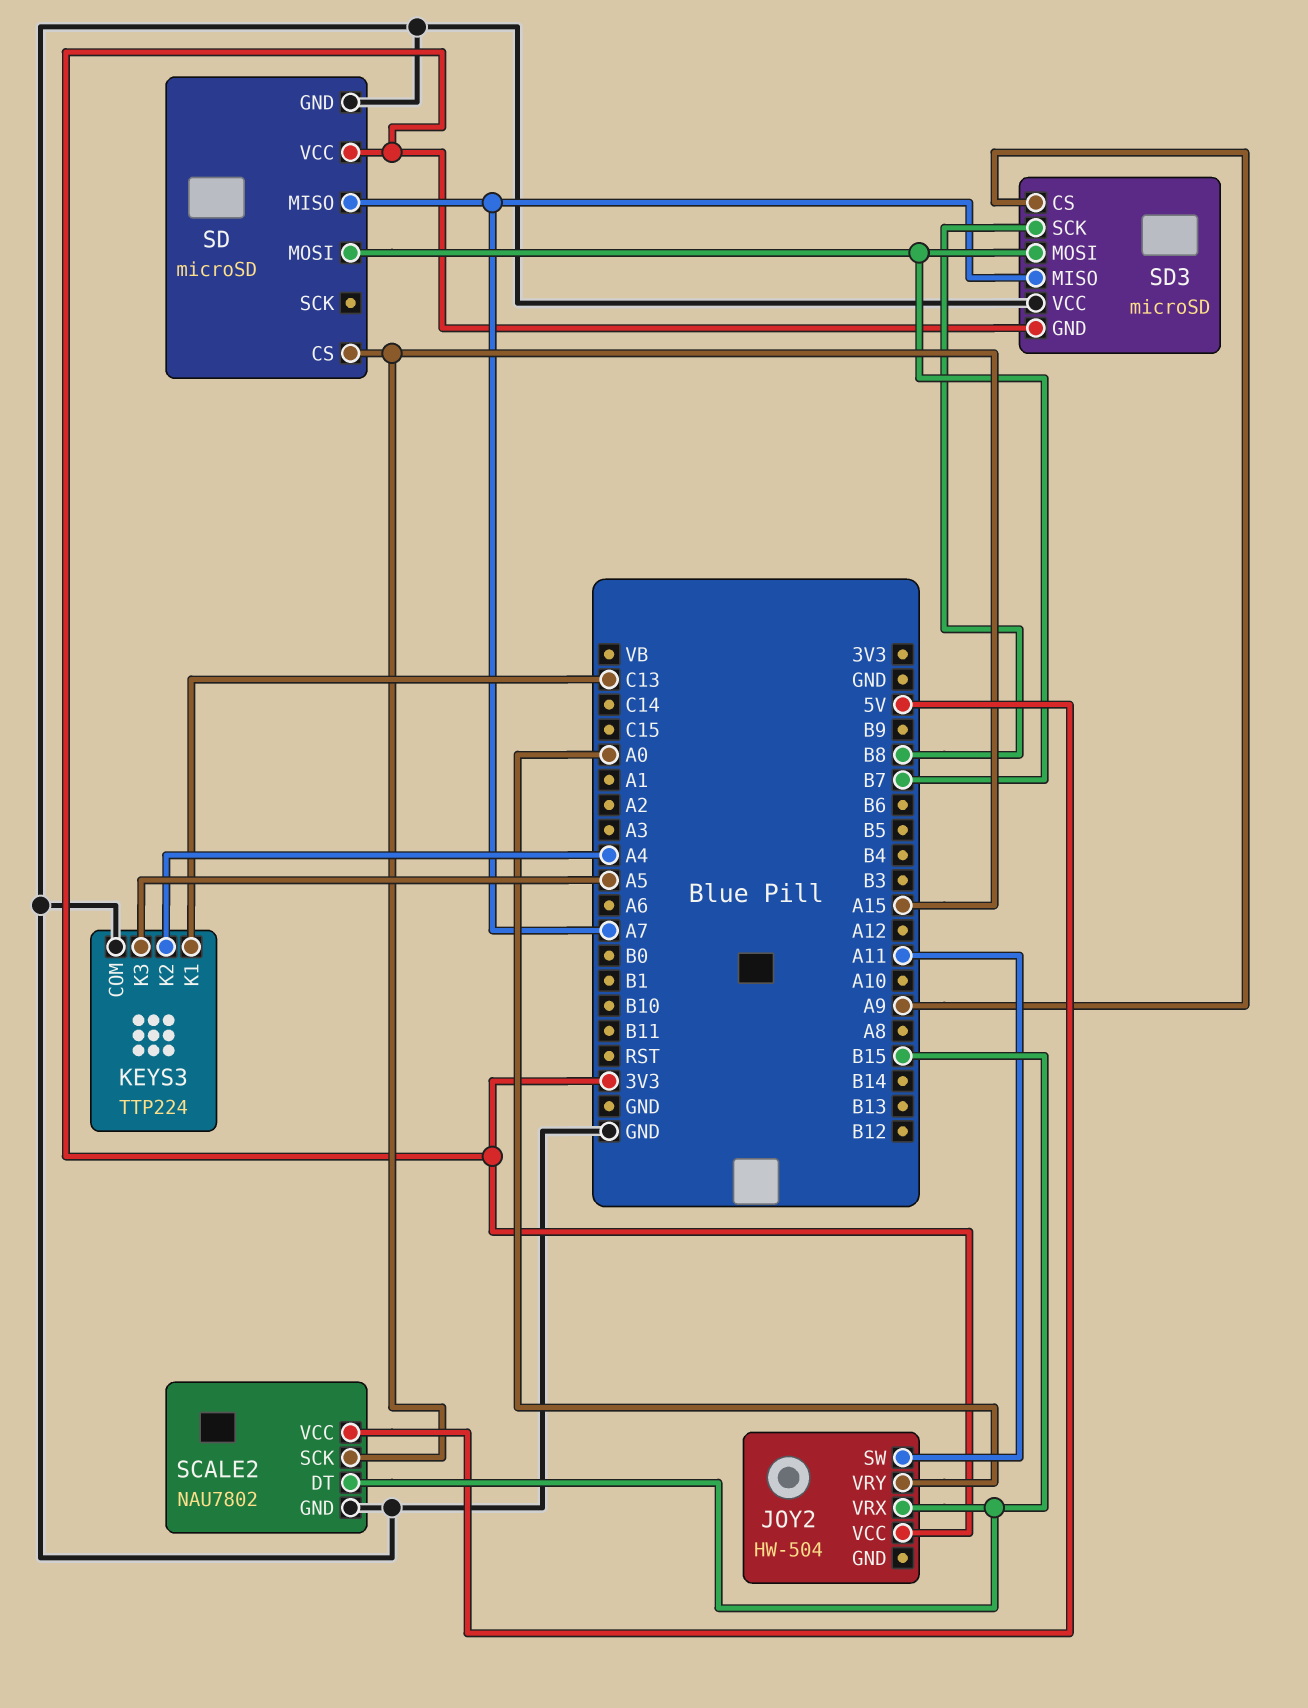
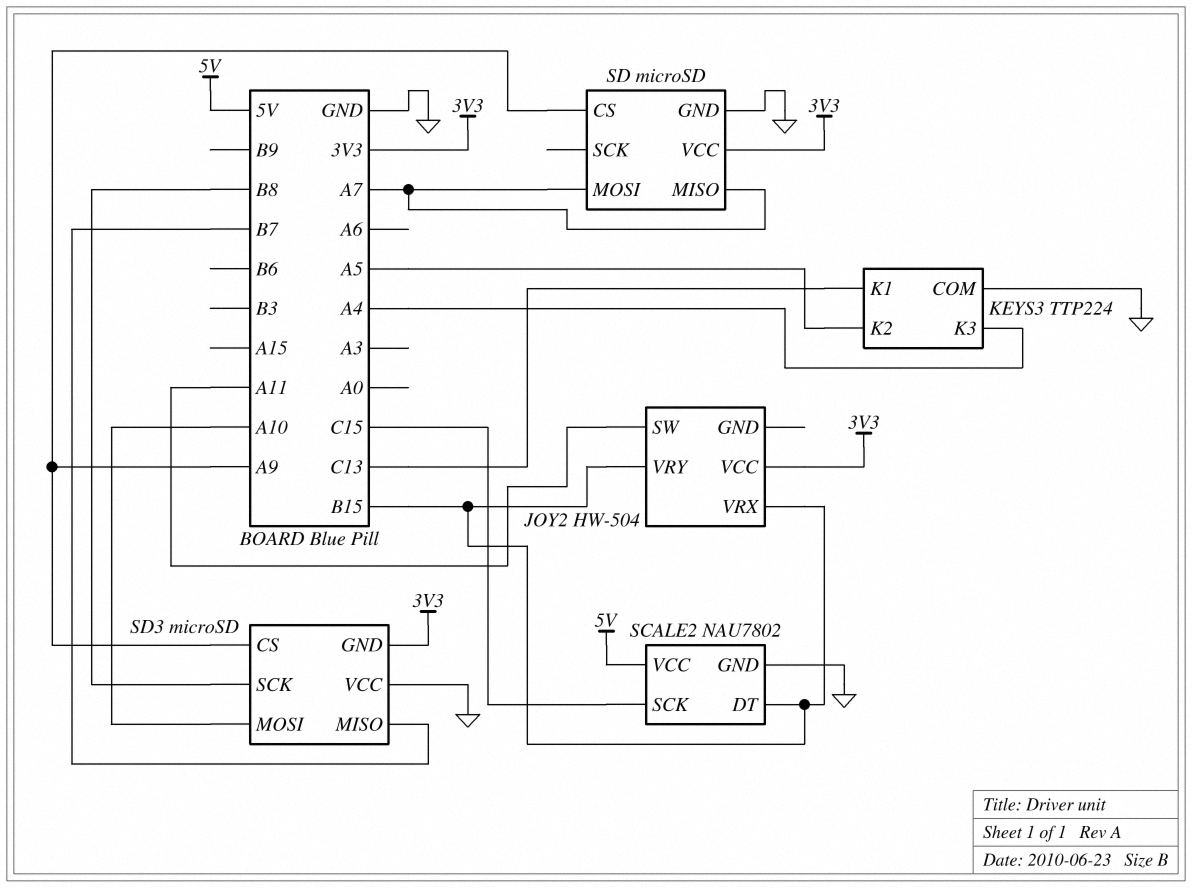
JOY2 pin VRY: A0 -> B15
KEYS3 pin K2: A4 -> A5
KEYS3 pin K3: A5 -> A4
SCALE2 pin SCK: A15 -> C15
SD pin CS: A15 -> A9
SD pin MOSI: B7 -> A7
SD3 pin MISO: A7 -> B7
SD3 pin MOSI: B7 -> A10

